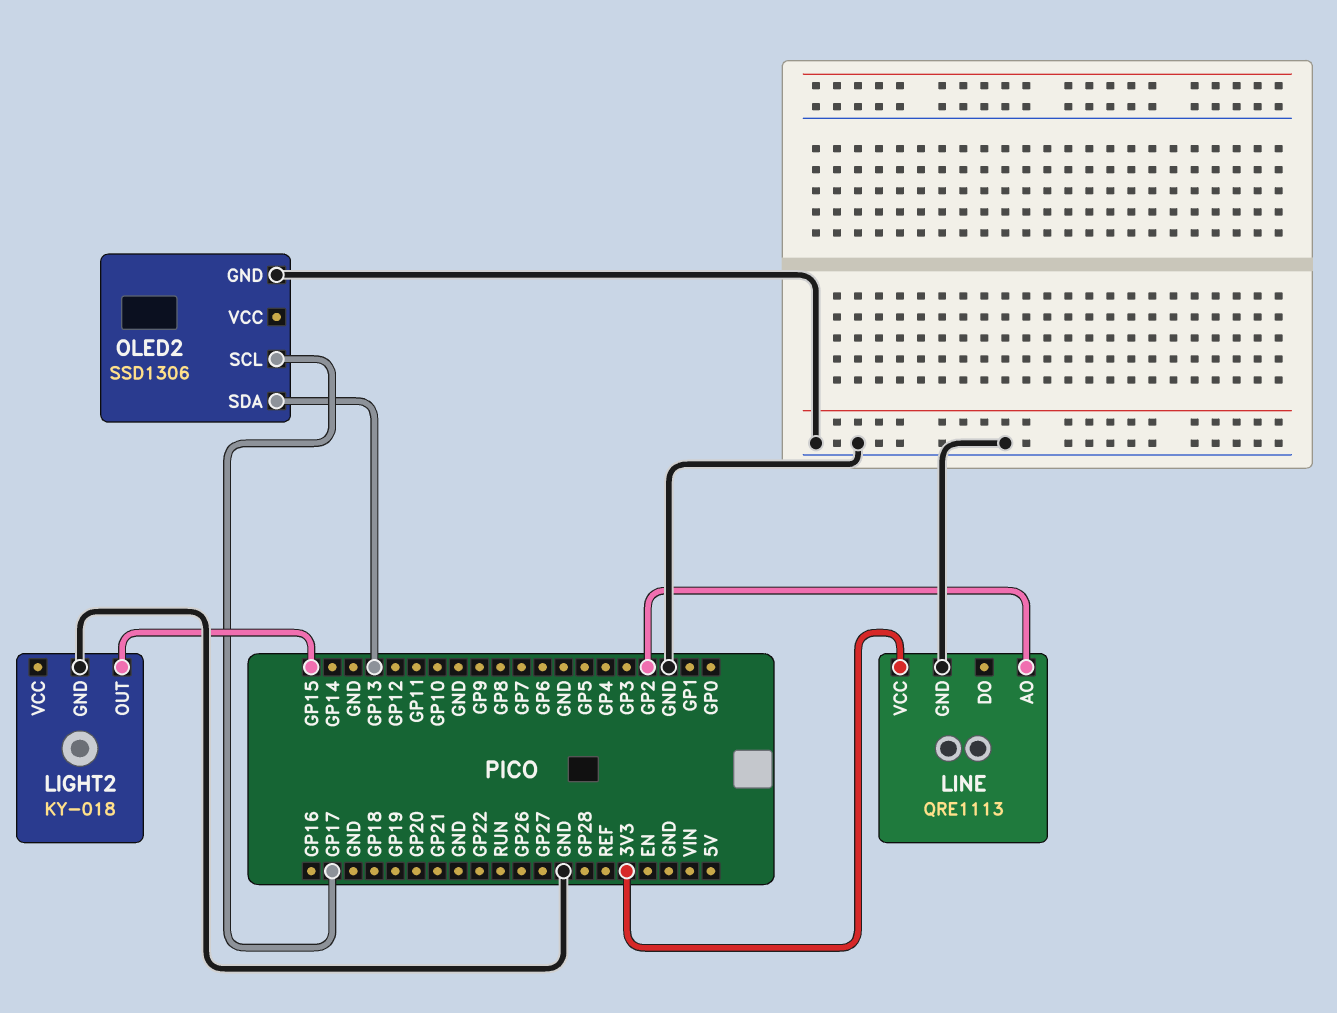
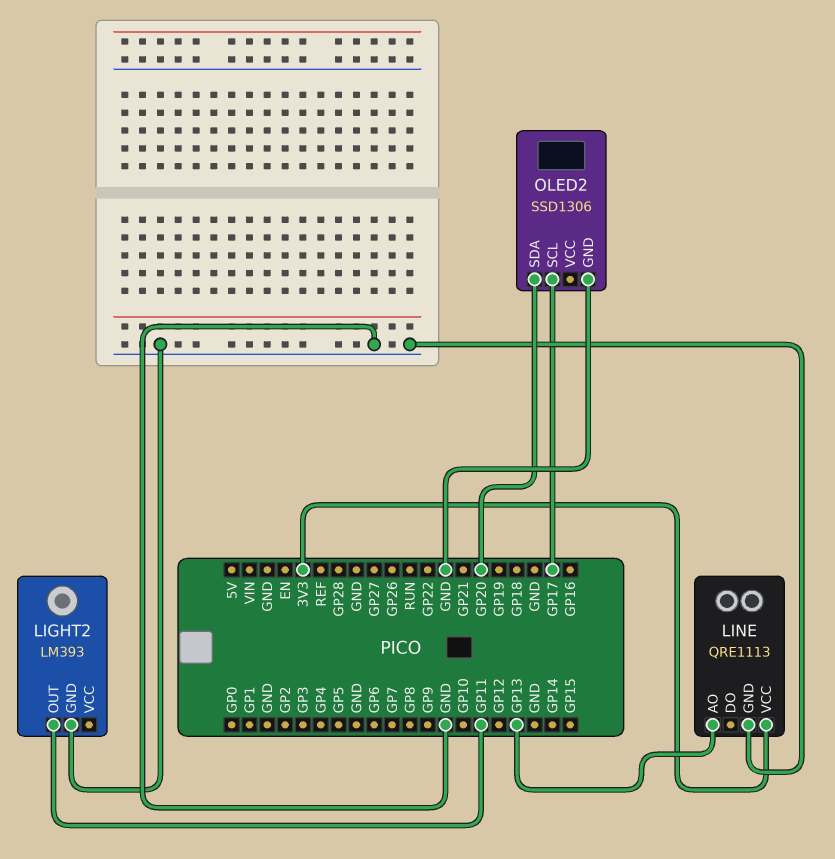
LIGHT2: KY-018 -> LM393
LIGHT2 pin OUT: GP15 -> GP11
LINE pin AO: GP2 -> GP13
OLED2 pin SDA: GP13 -> GP20

